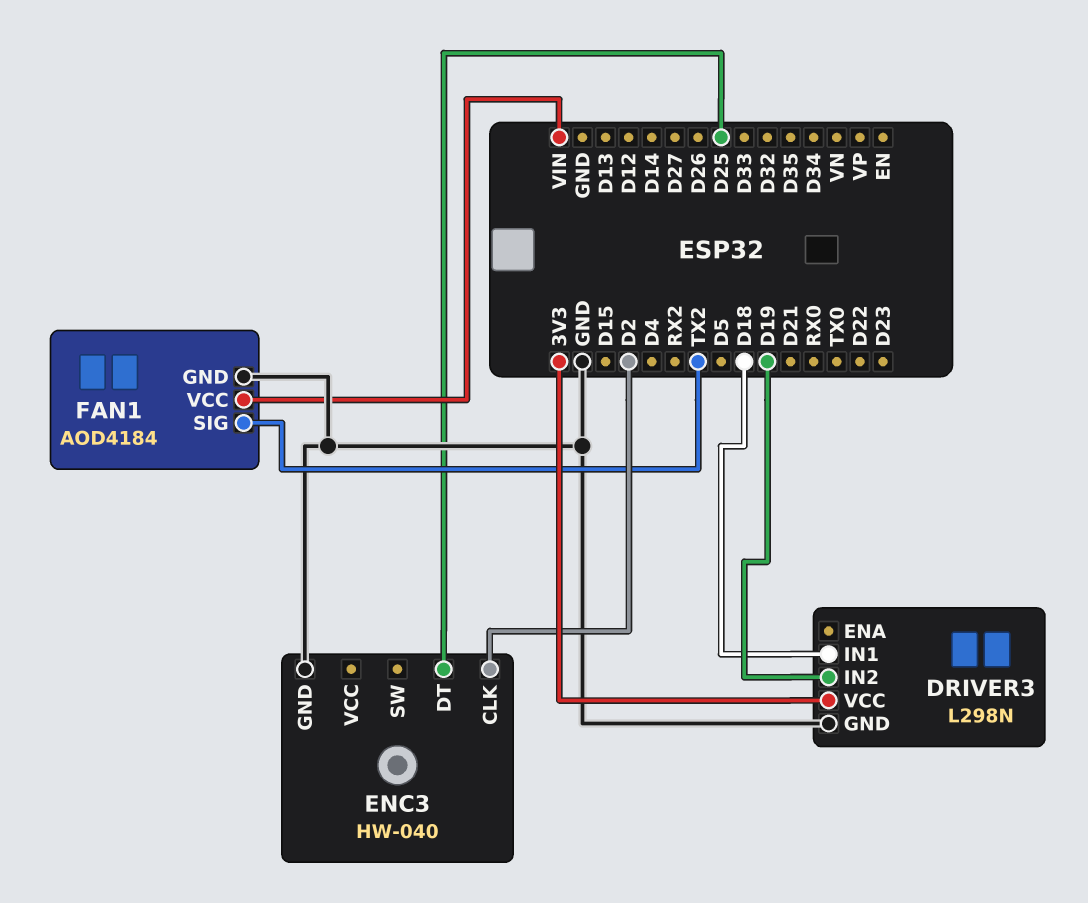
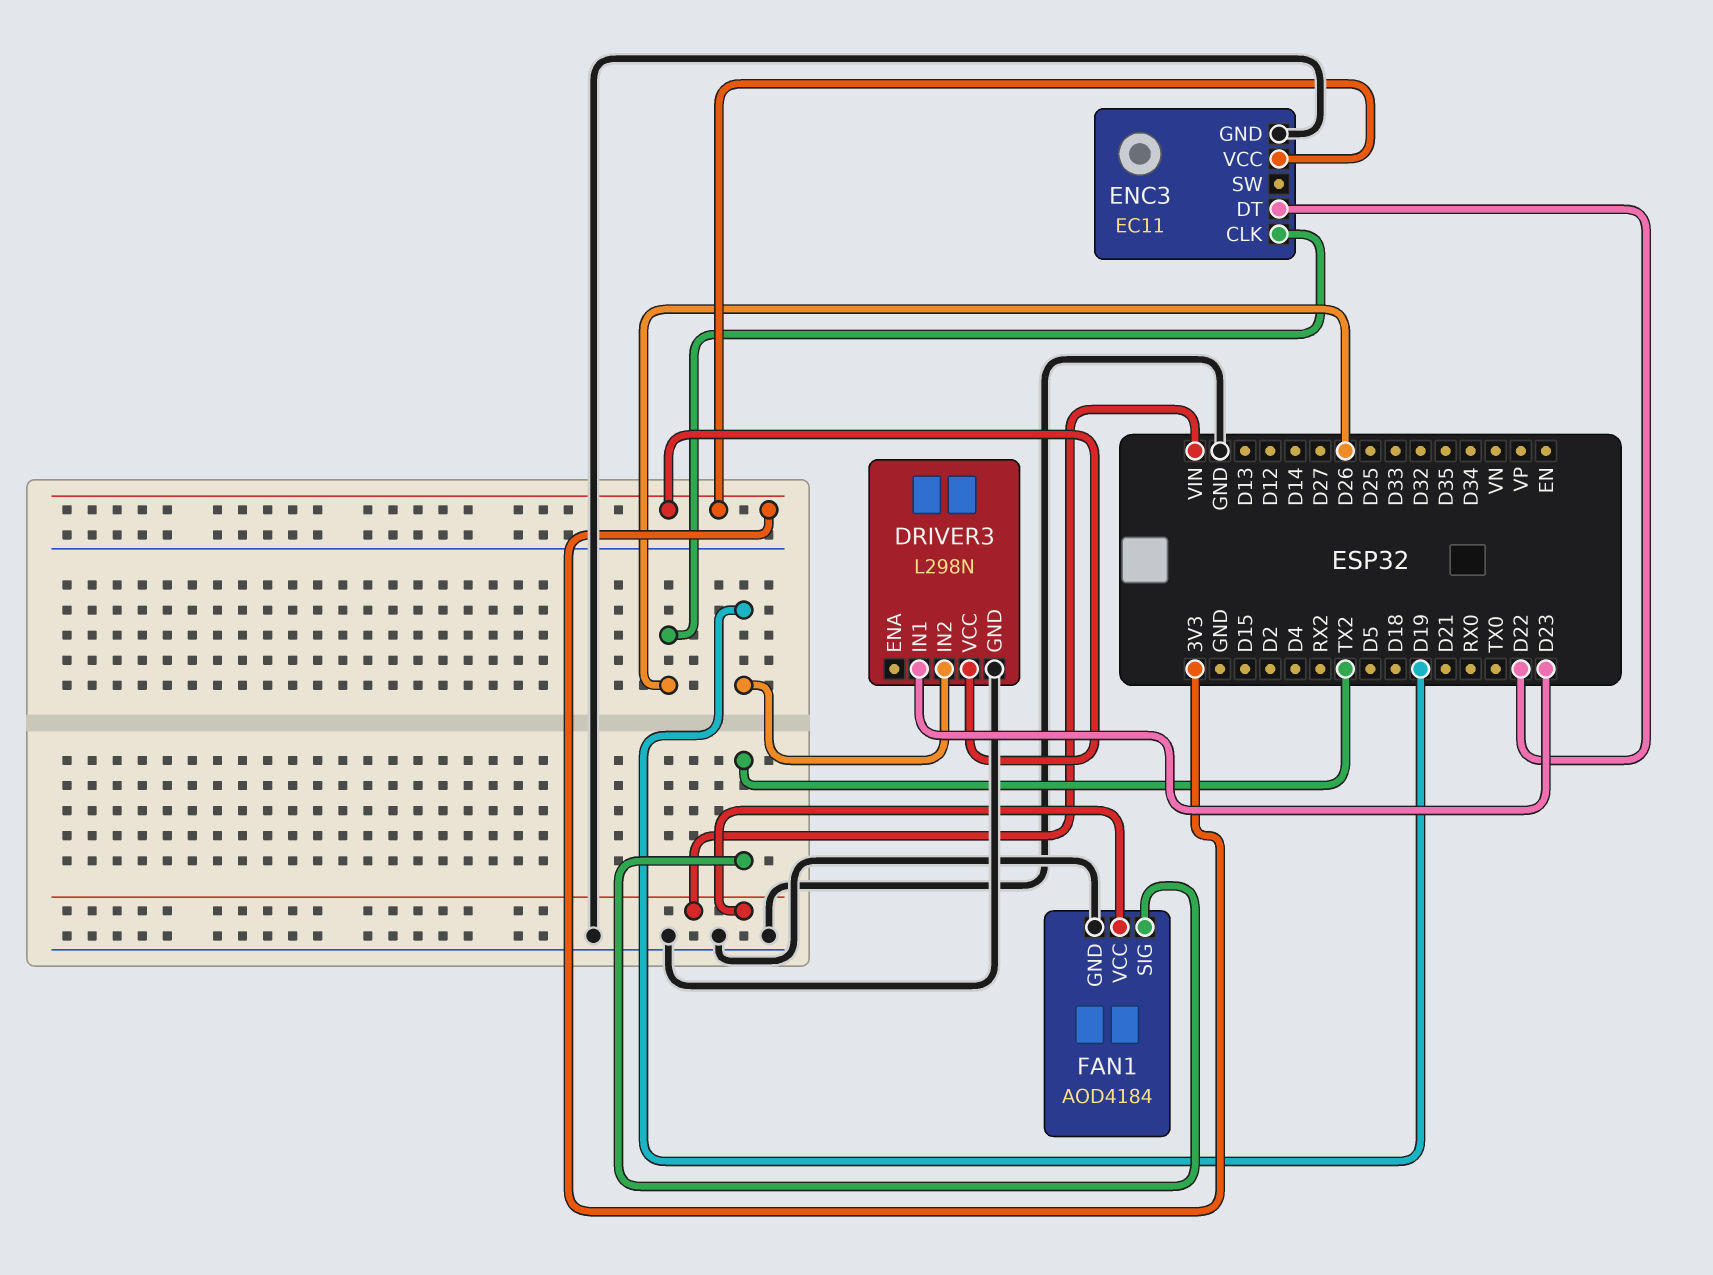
DRIVER3 pin IN1: D18 -> D23
ENC3: HW-040 -> EC11
ENC3 pin CLK: D2 -> D26
ENC3 pin DT: D25 -> D22
ENC3 pin VCC: none -> 3V3

